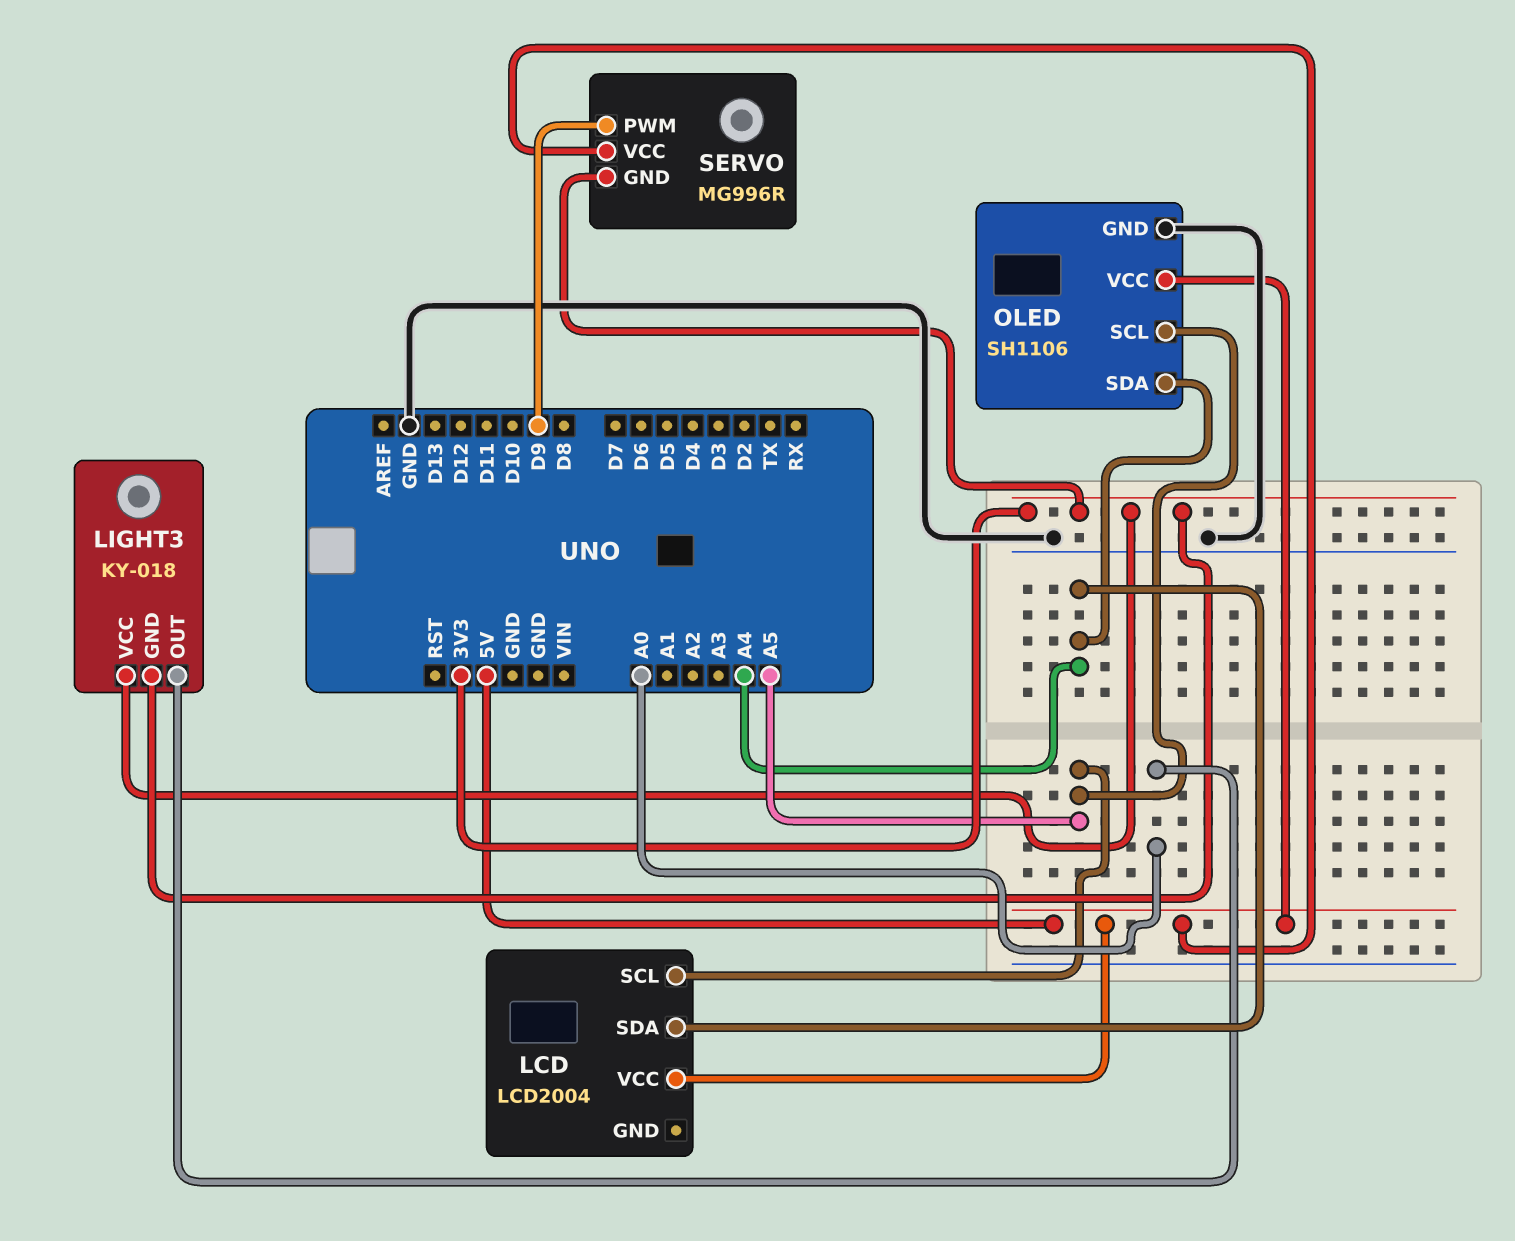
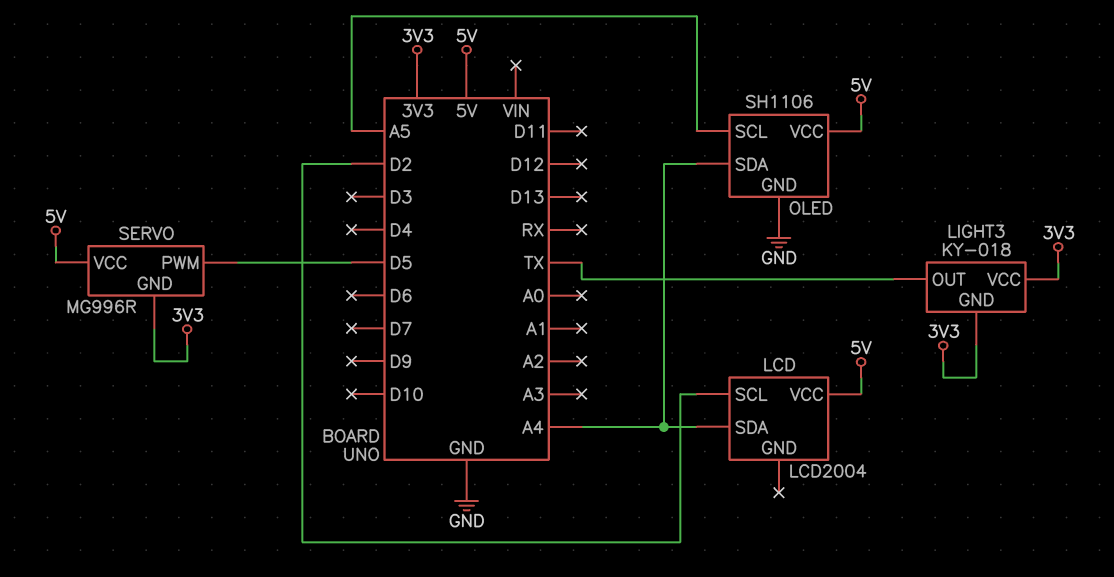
LCD pin SCL: A5 -> D2
LIGHT3 pin OUT: A0 -> TX
SERVO pin PWM: D9 -> D5

